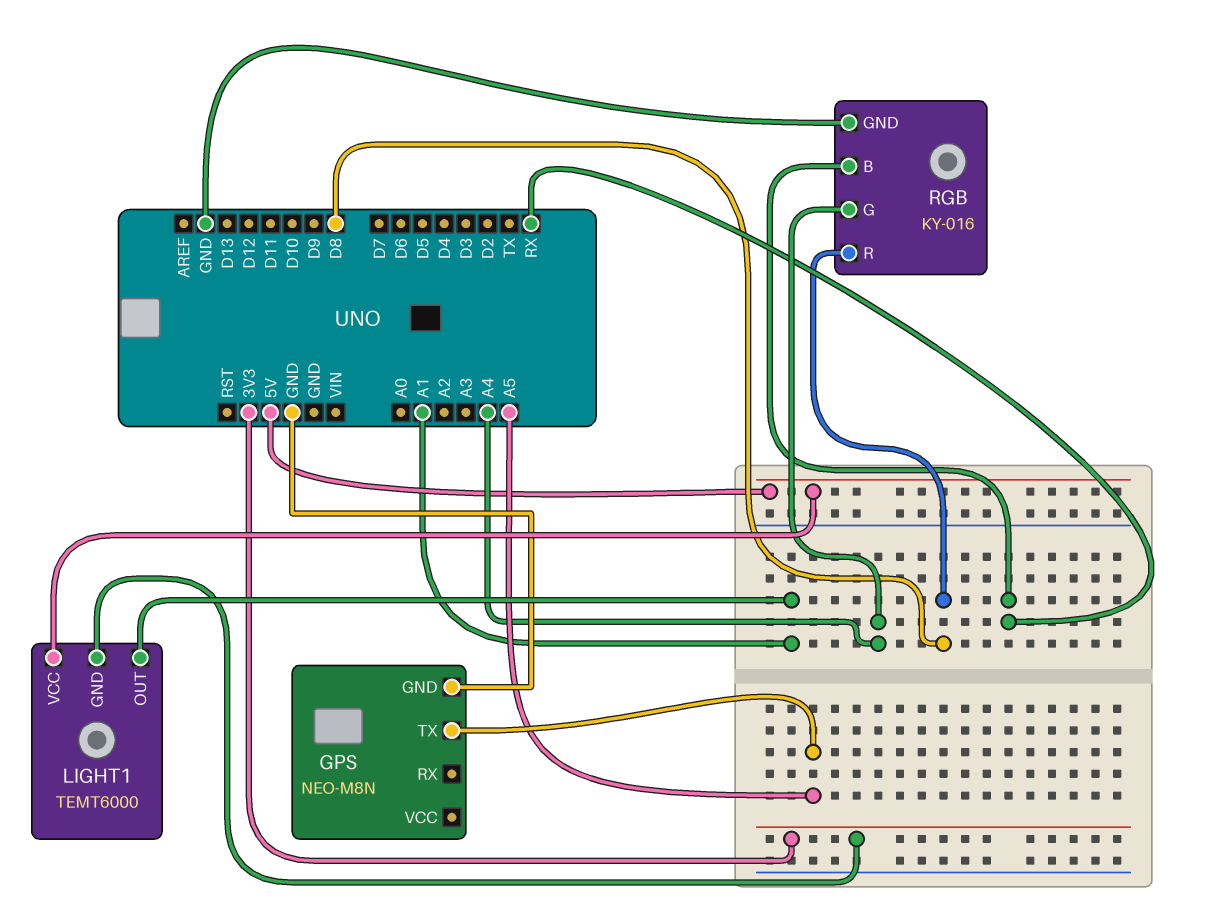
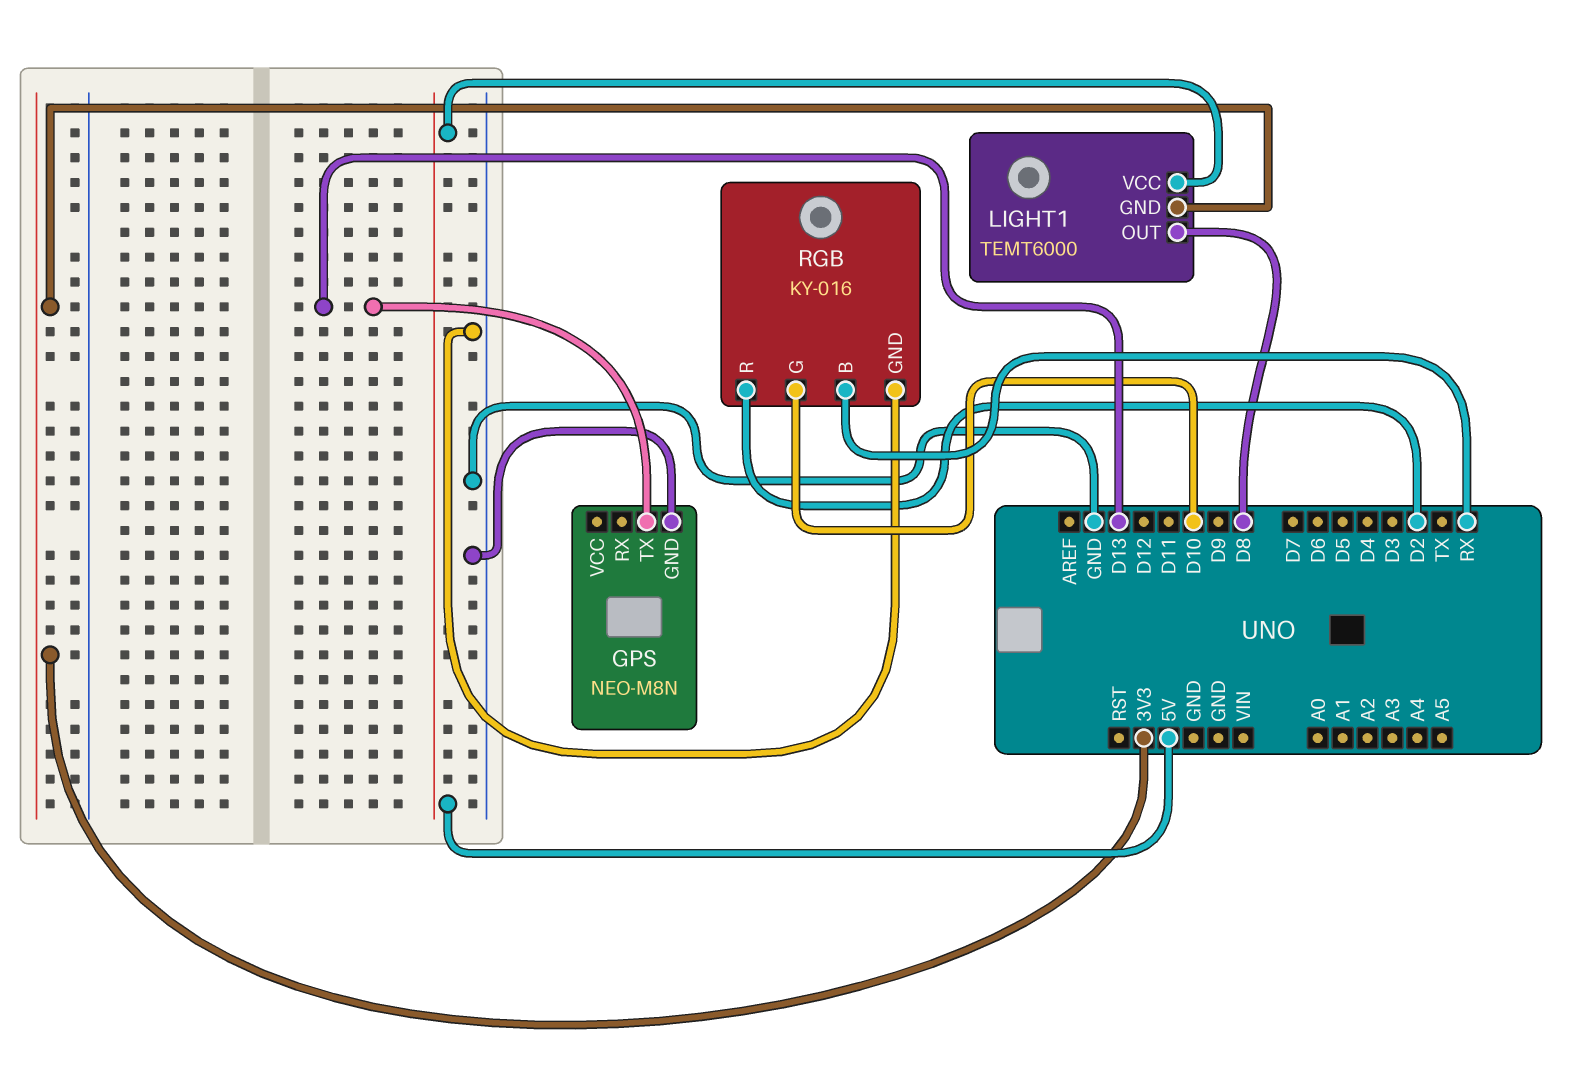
GPS pin TX: A5 -> D13
LIGHT1 pin OUT: A1 -> D8
RGB pin G: A4 -> D10
RGB pin R: D8 -> D2

